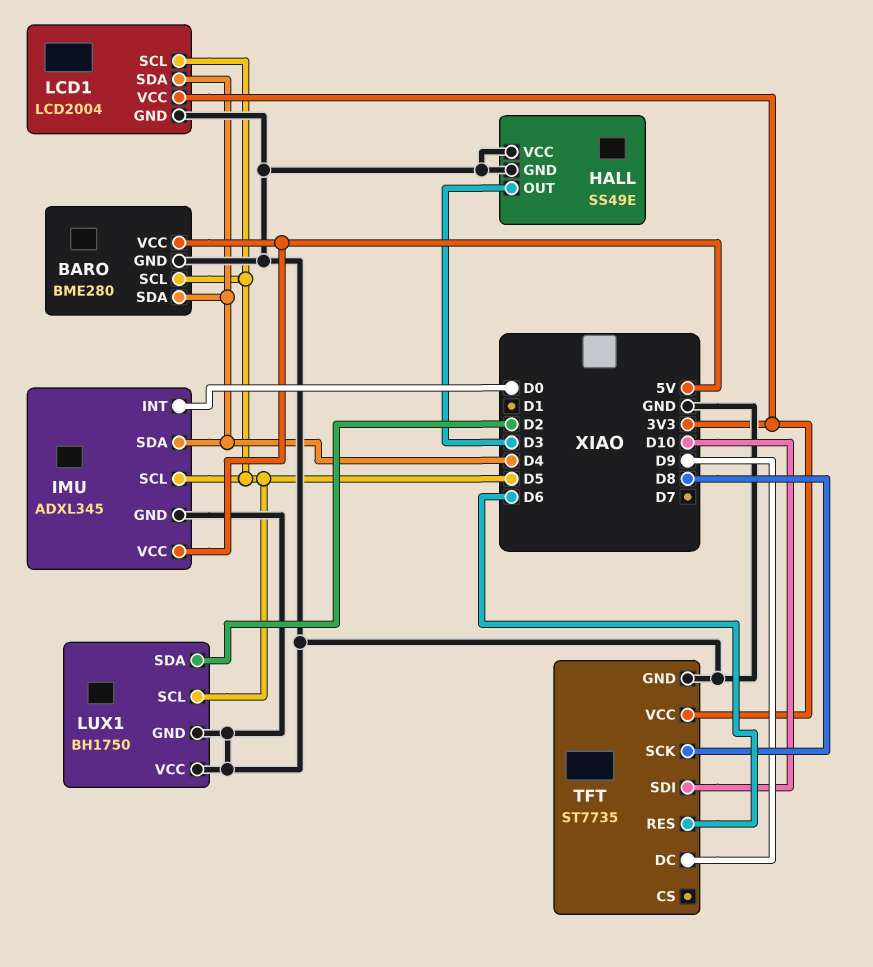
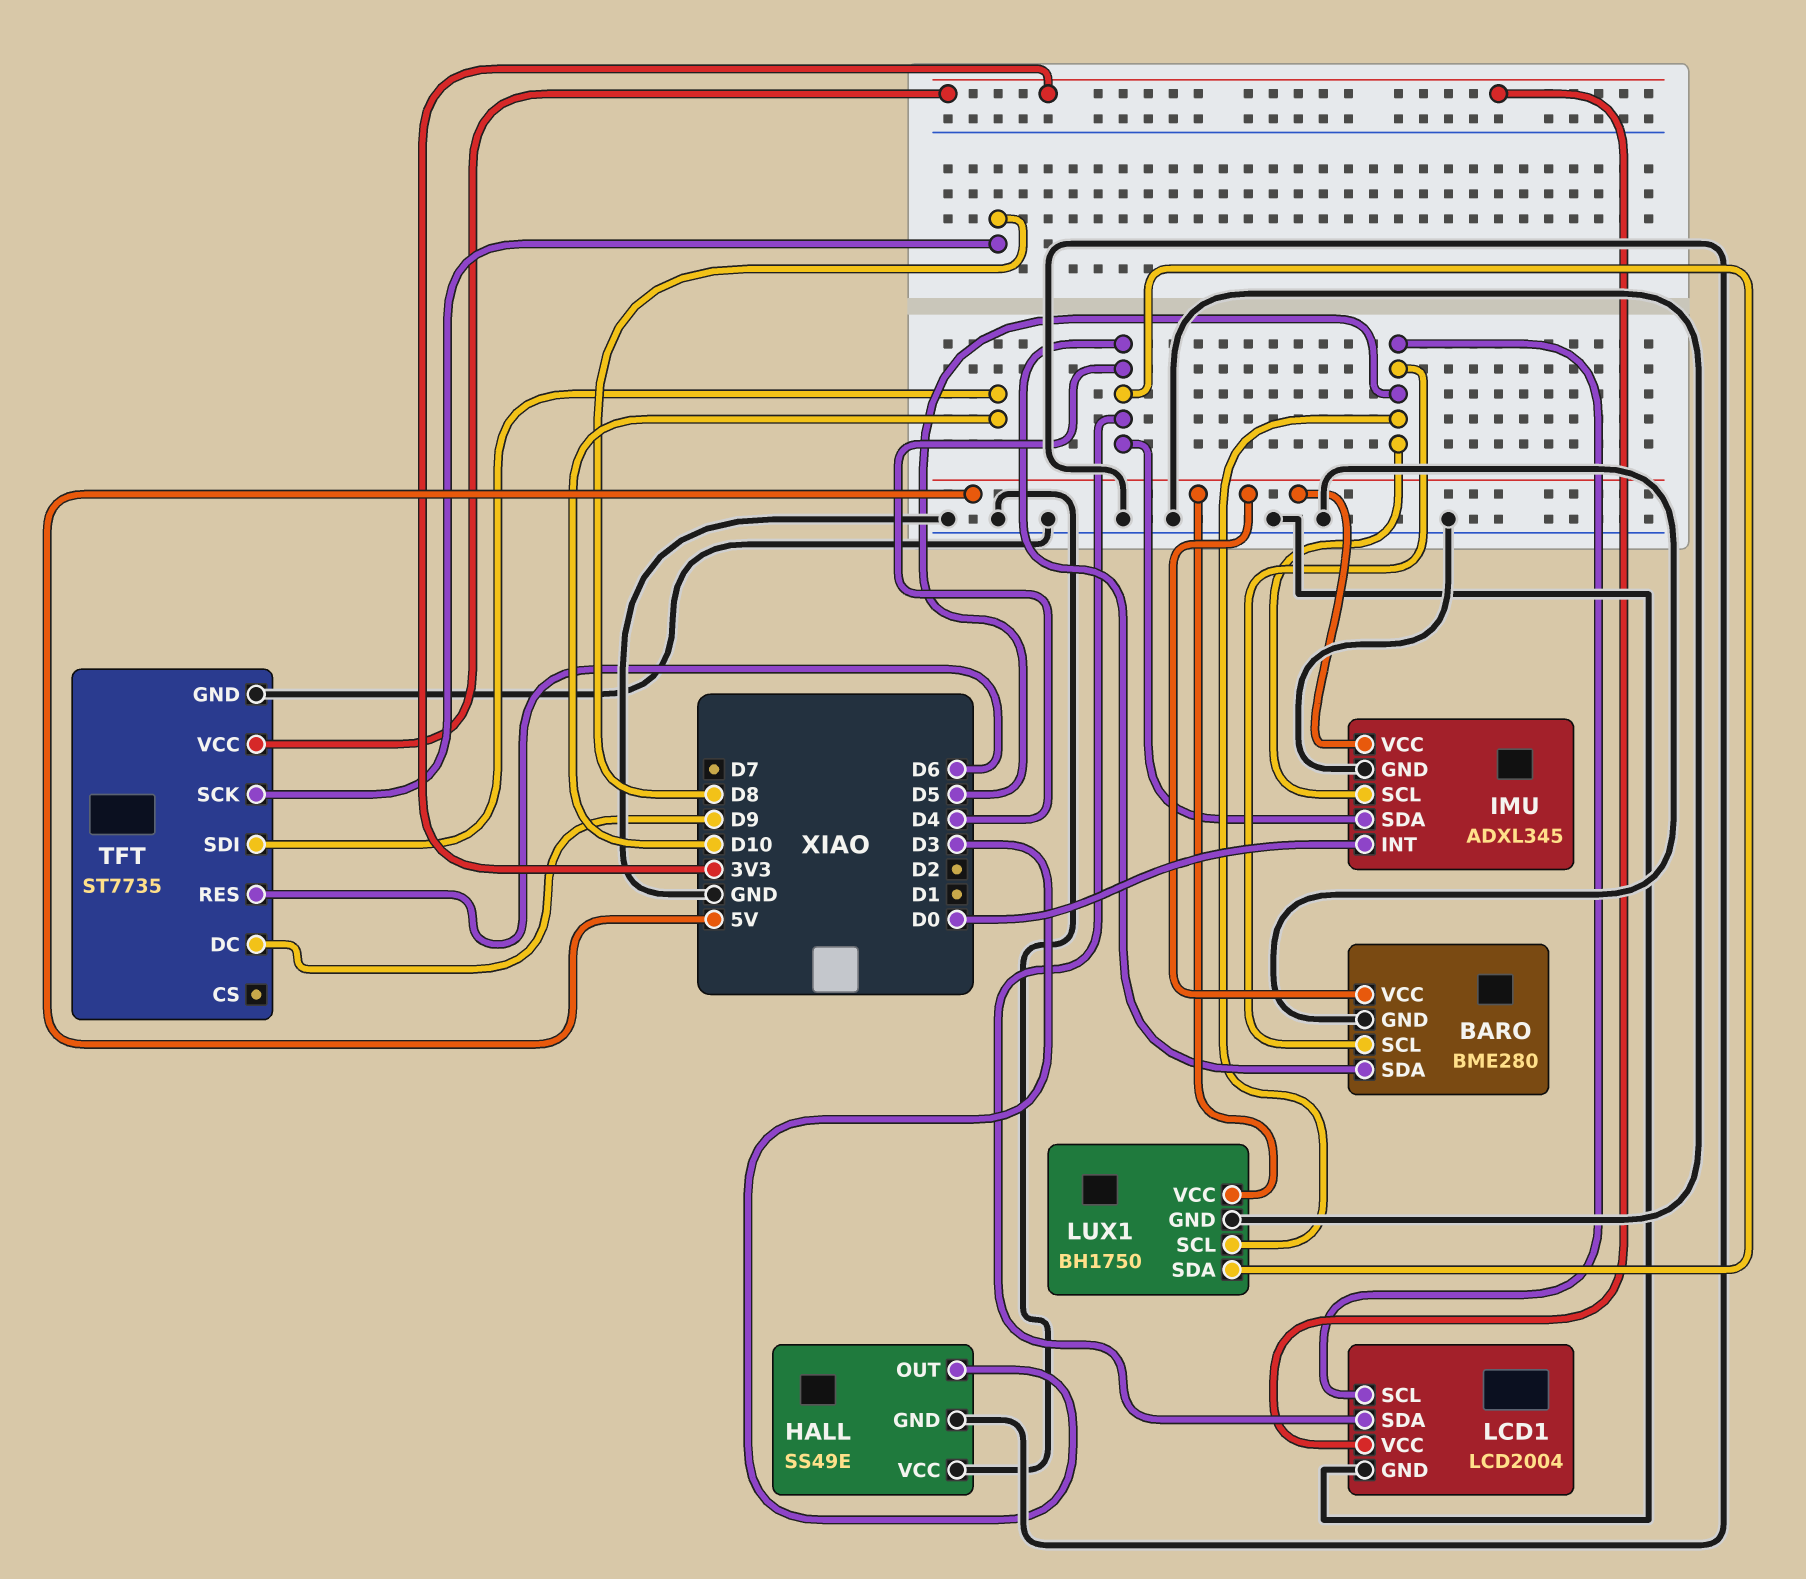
LUX1 pin SDA: D2 -> D4
LUX1 pin VCC: GND -> 5V

